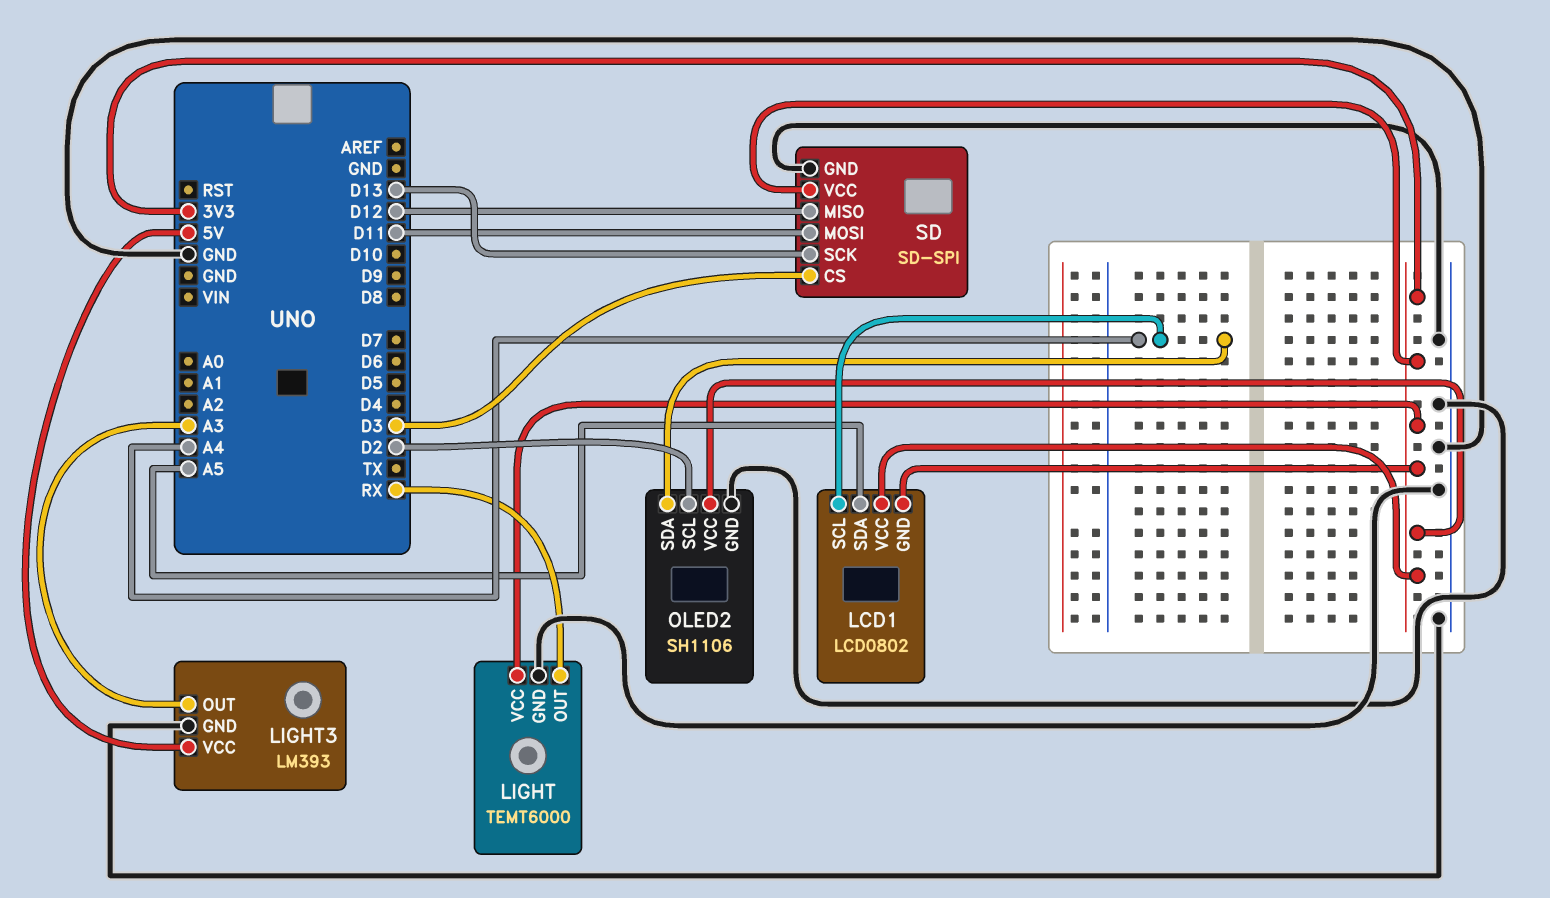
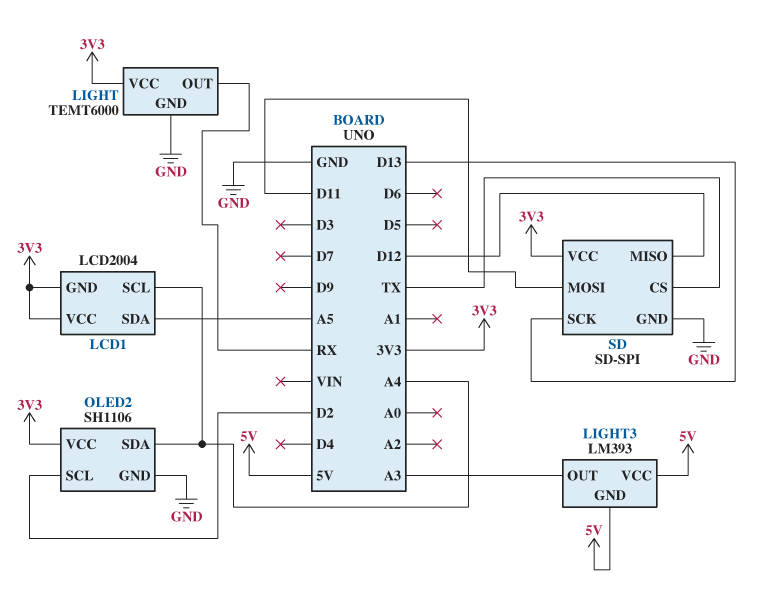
LCD1: LCD0802 -> LCD2004
LIGHT3 pin GND: GND -> 5V
SD pin CS: D3 -> TX

